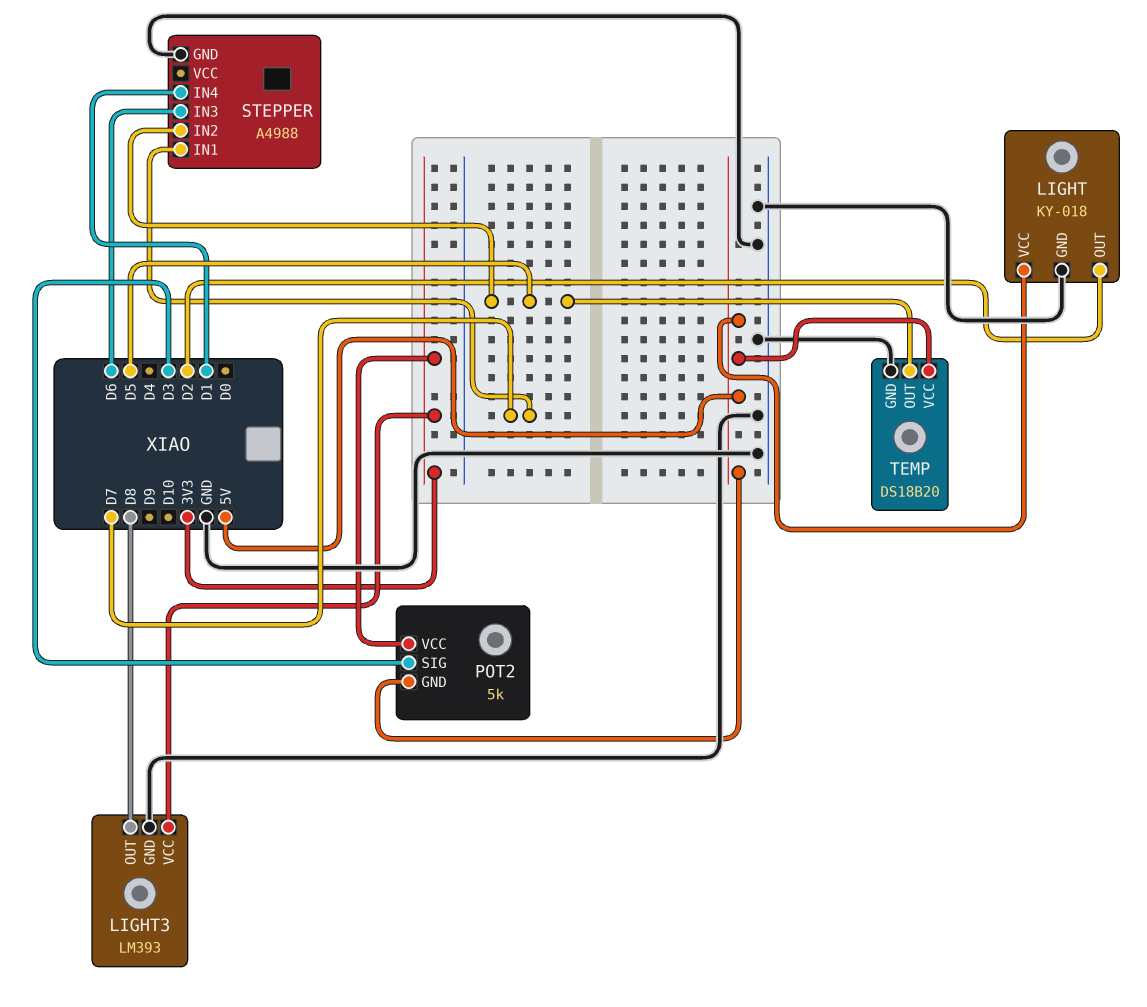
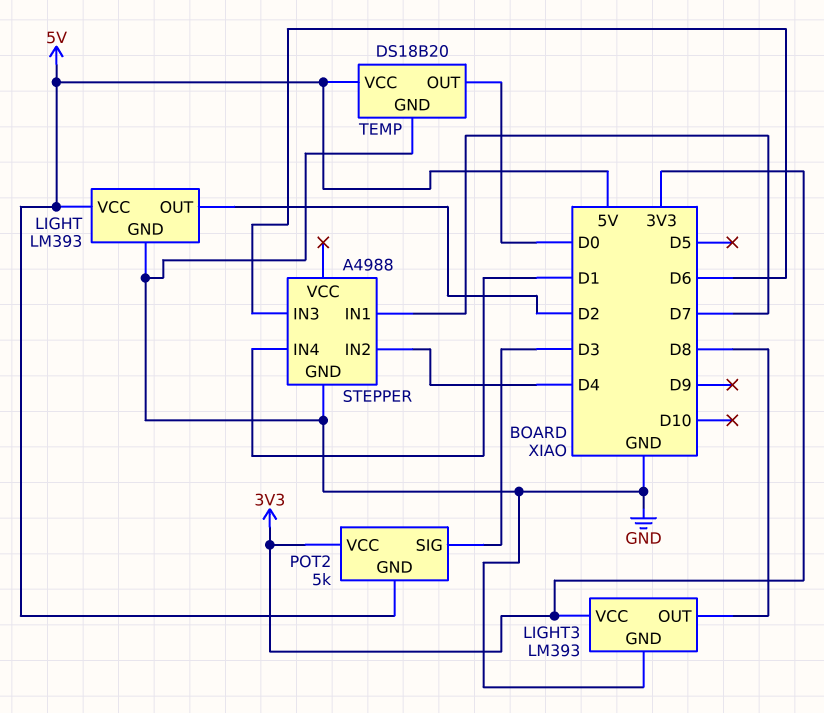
LIGHT: KY-018 -> LM393
STEPPER pin IN2: D5 -> D4
TEMP pin OUT: D5 -> D0

